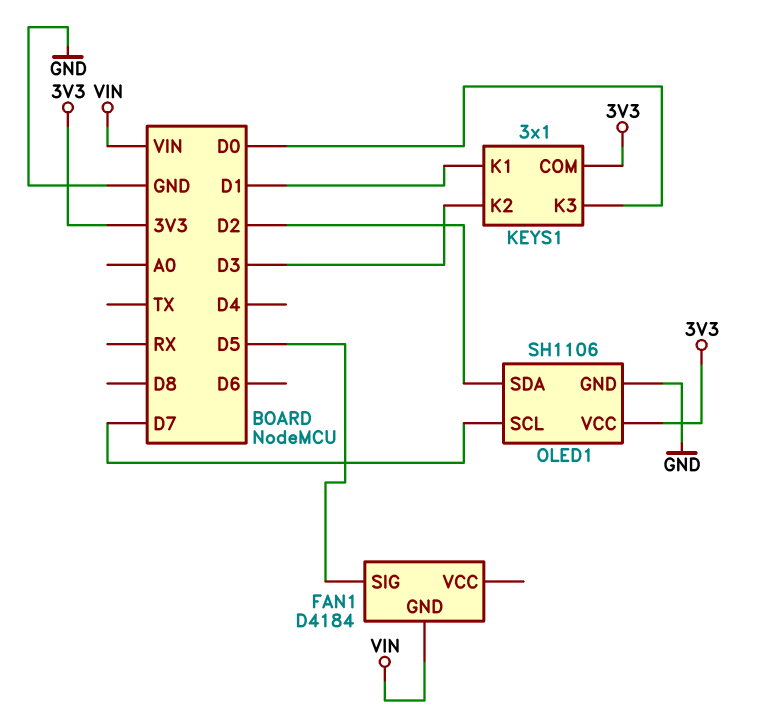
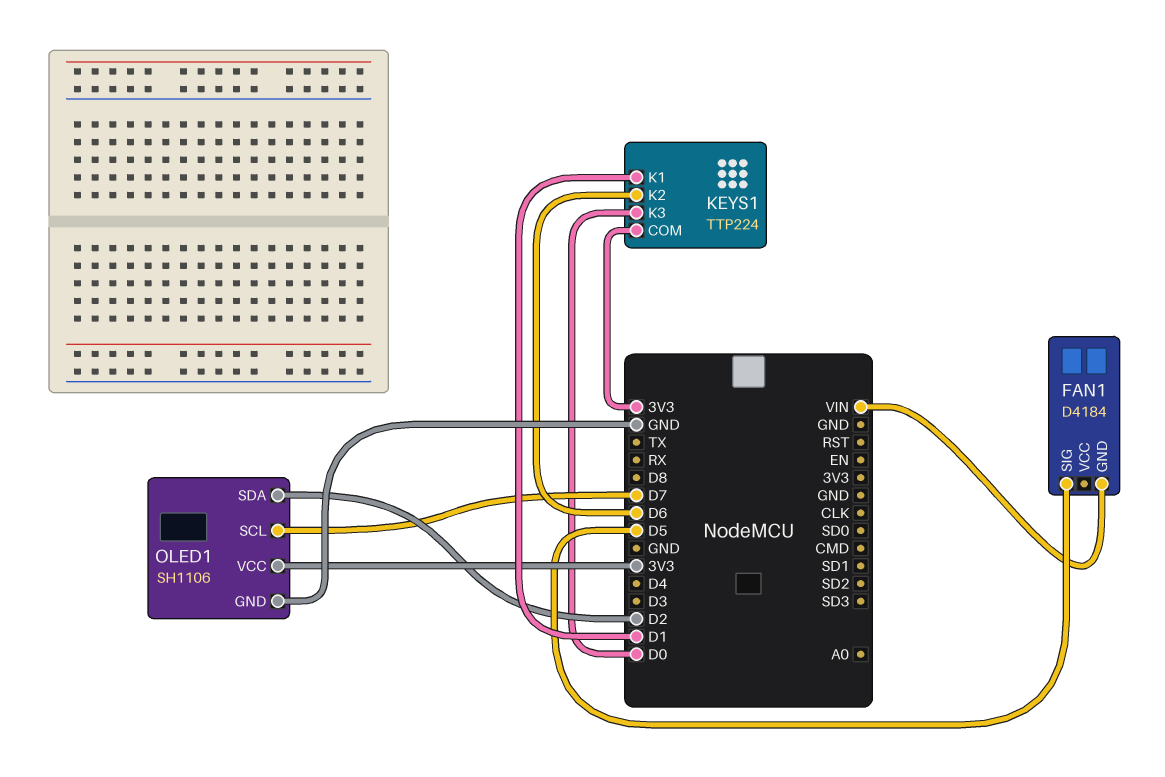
KEYS1: 3x1 -> TTP224
KEYS1 pin K2: D3 -> D6

